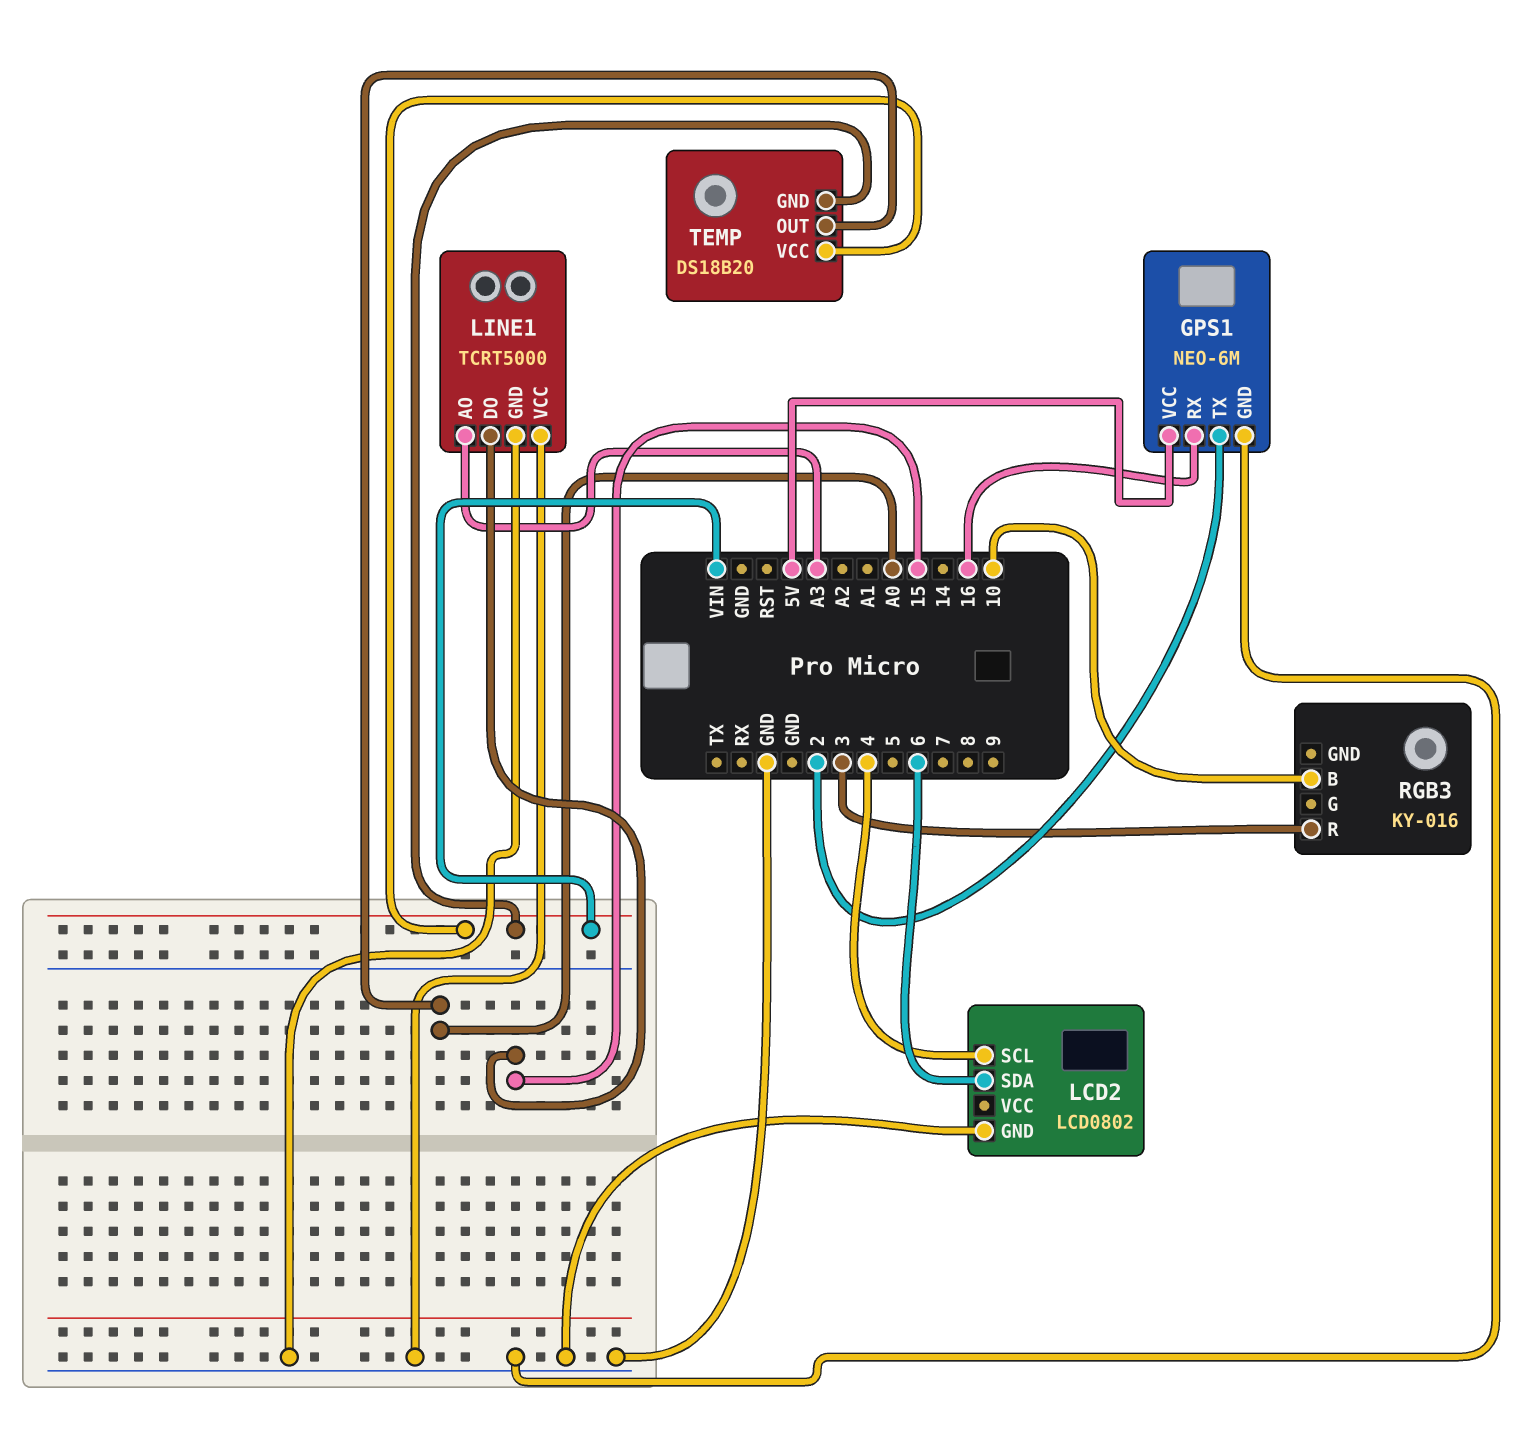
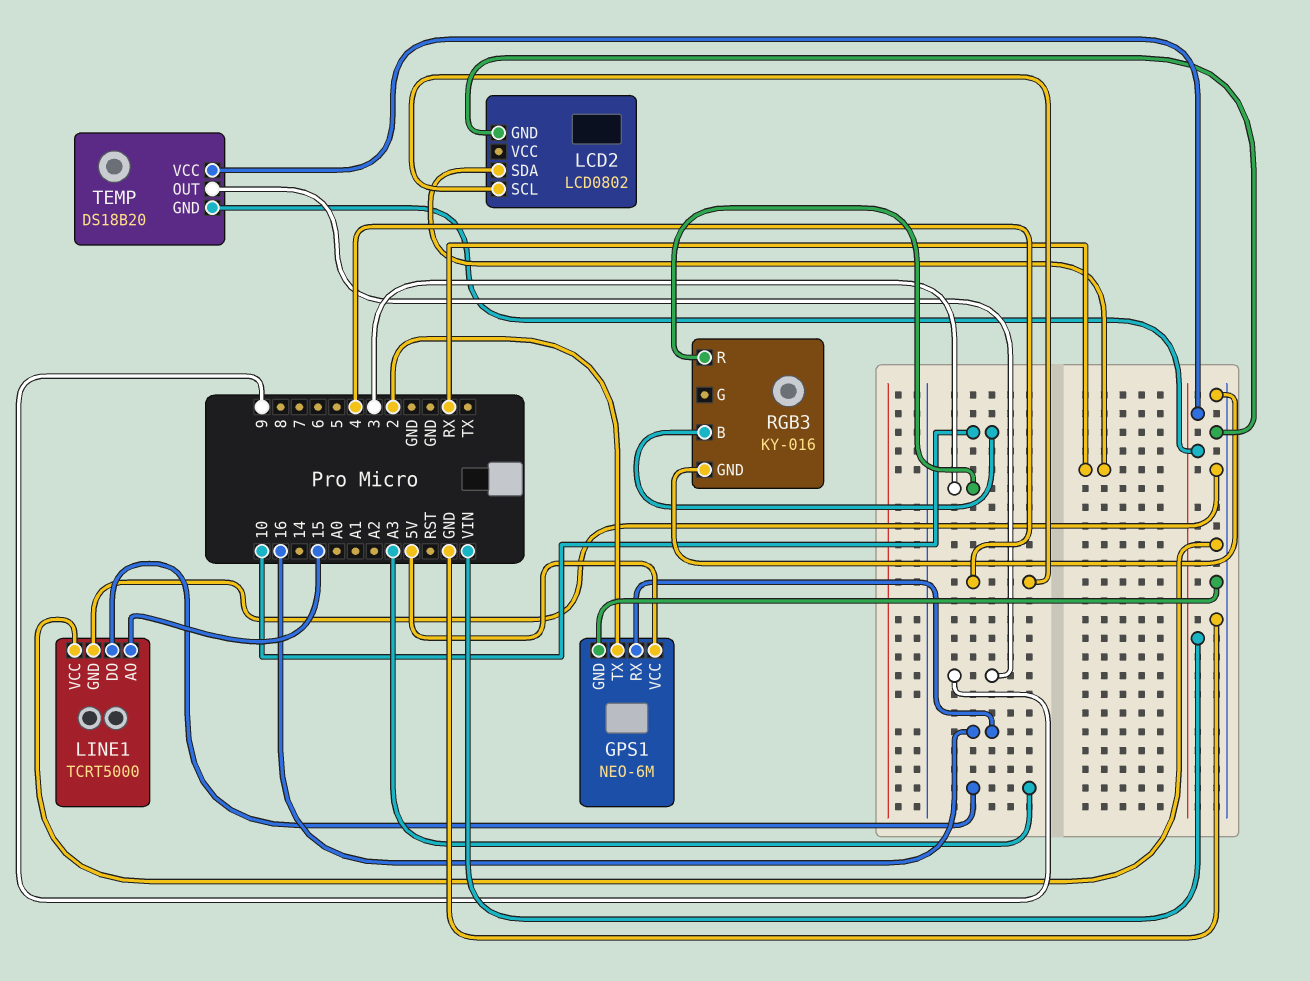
LCD2 pin SDA: 6 -> RX
LINE1 pin AO: A3 -> 15
LINE1 pin DO: 15 -> A3
RGB3 pin GND: none -> GND
TEMP pin OUT: A0 -> 9

